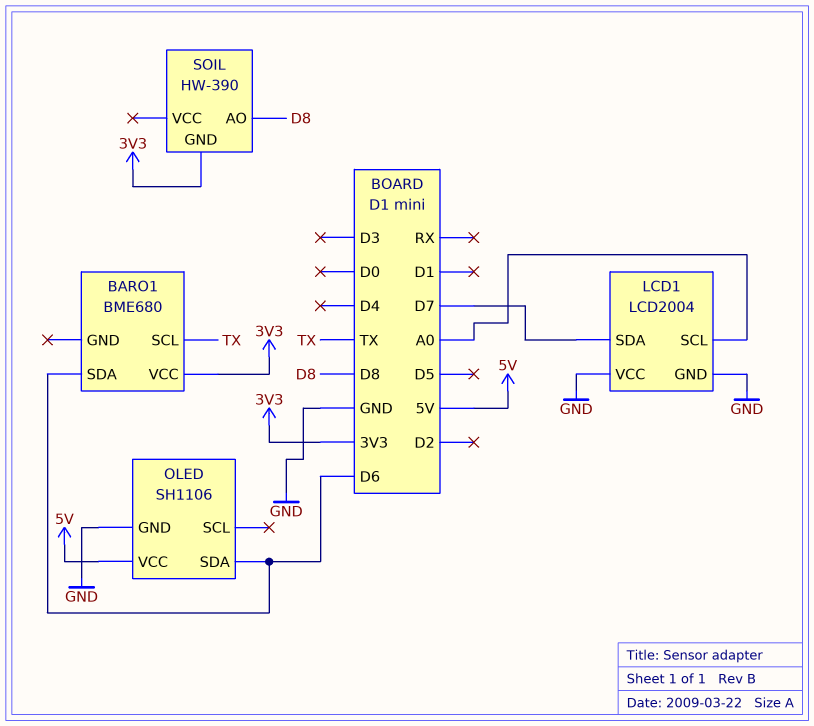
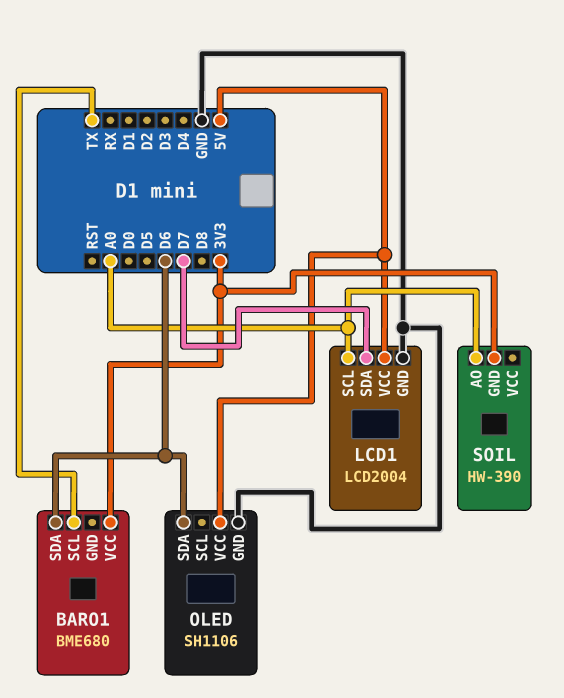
LCD1 pin VCC: GND -> 5V
SOIL pin AO: D8 -> A0

